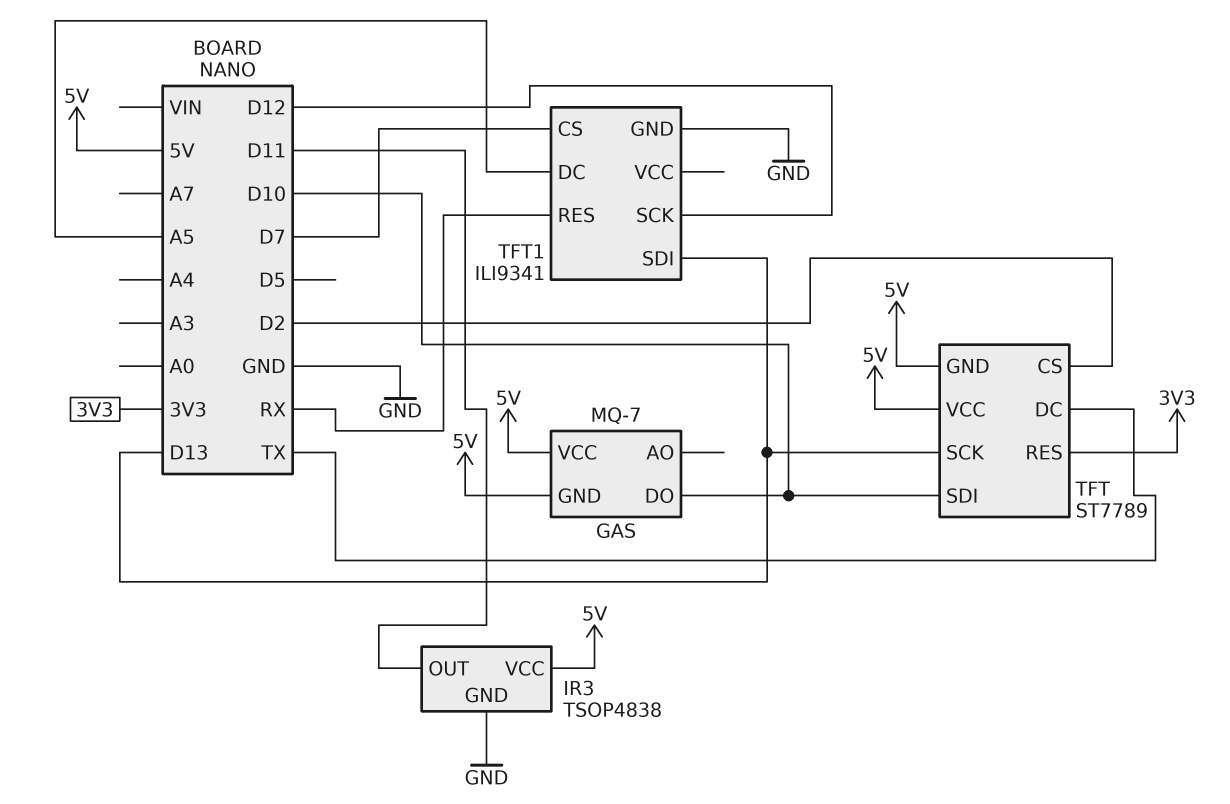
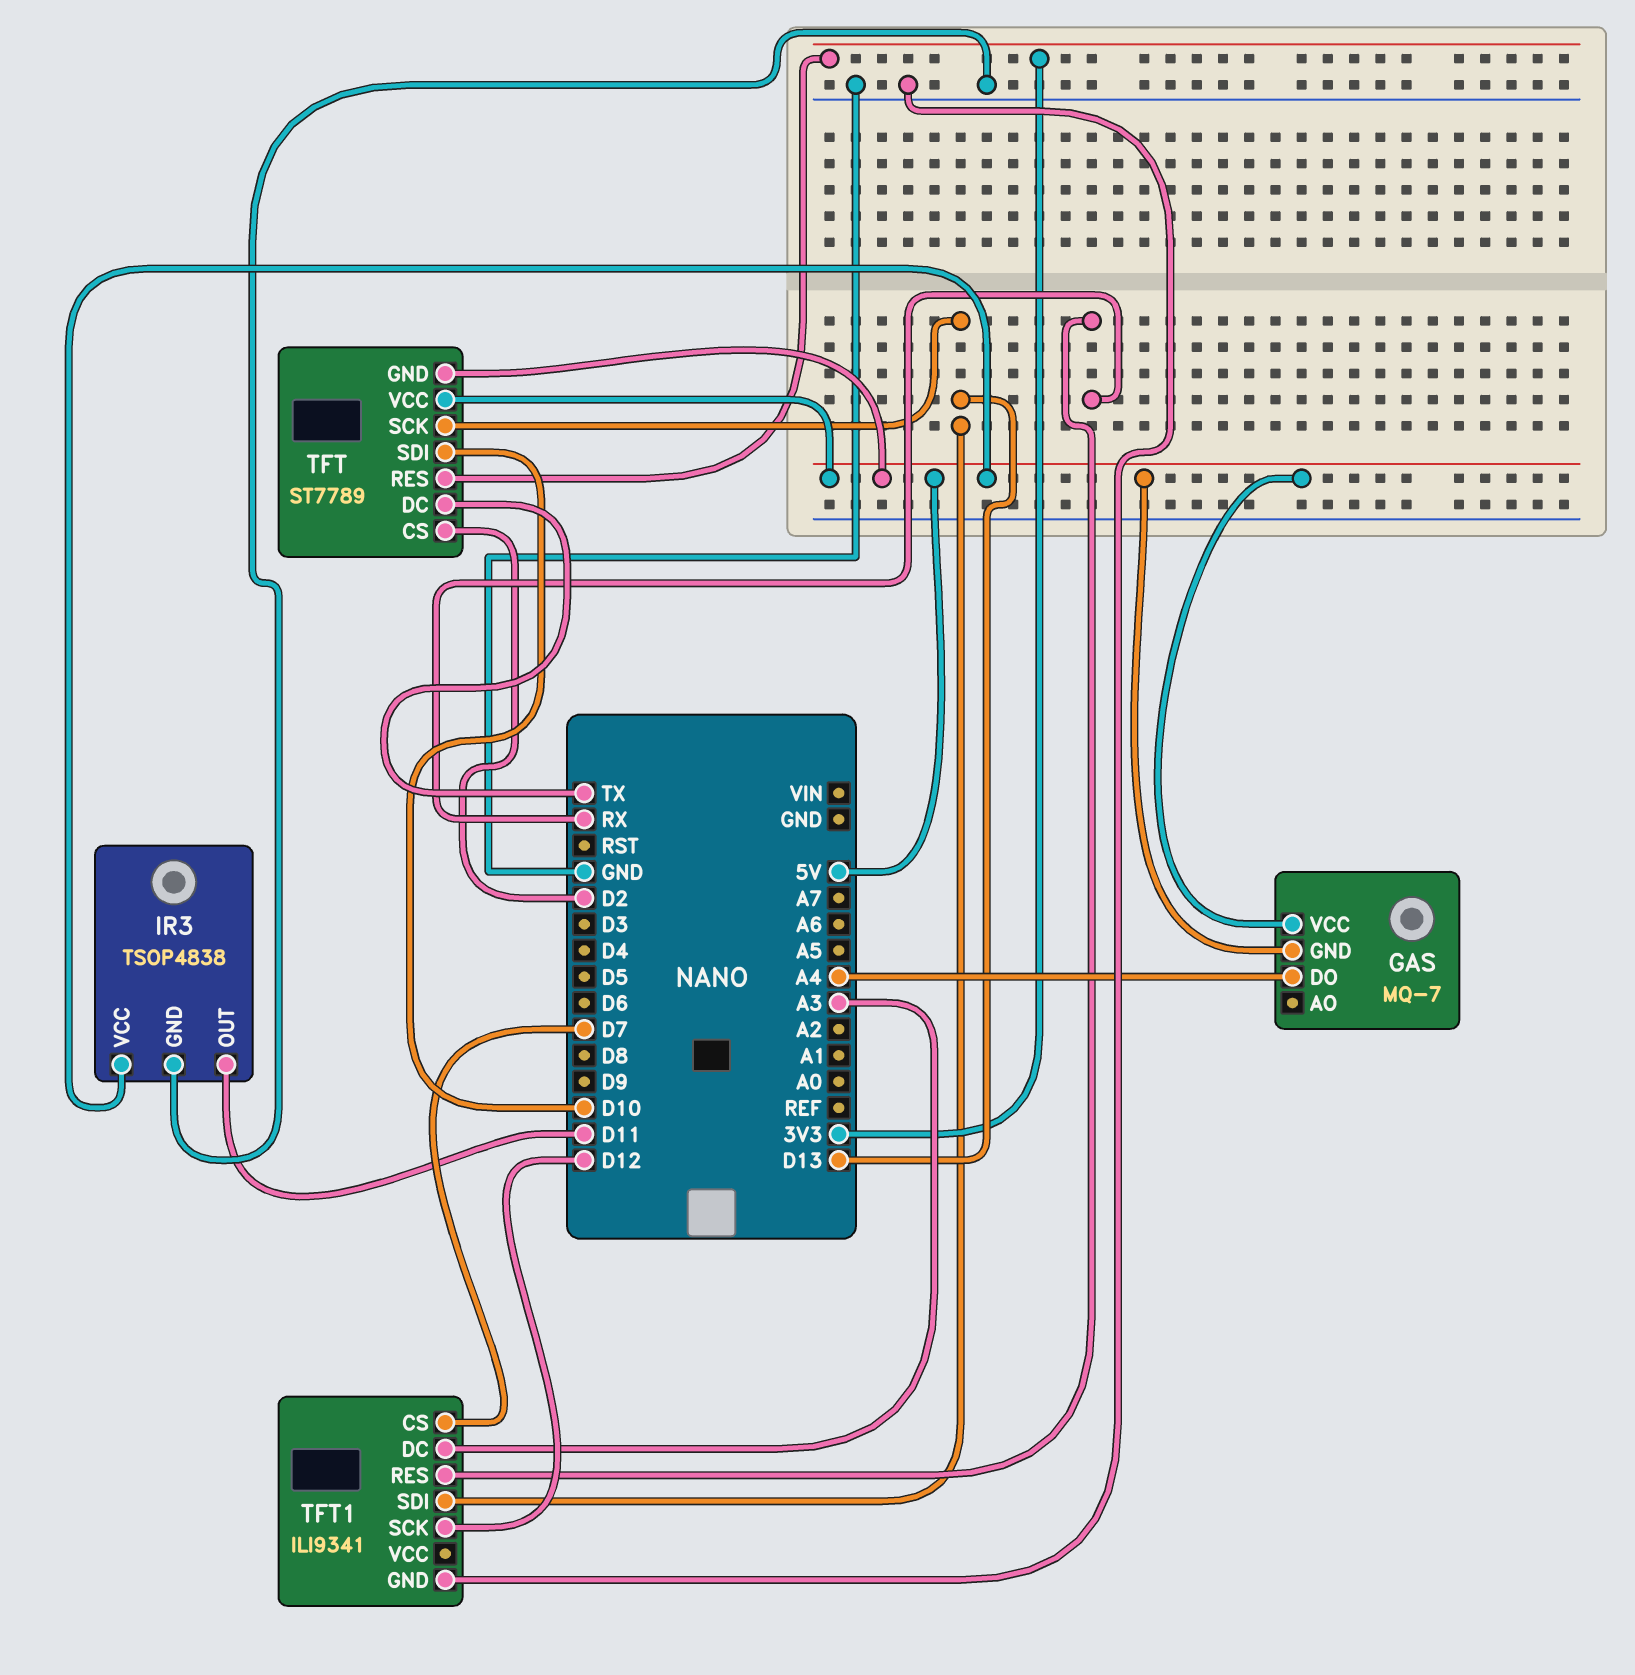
GAS pin DO: D10 -> A4
TFT1 pin DC: A5 -> A3

